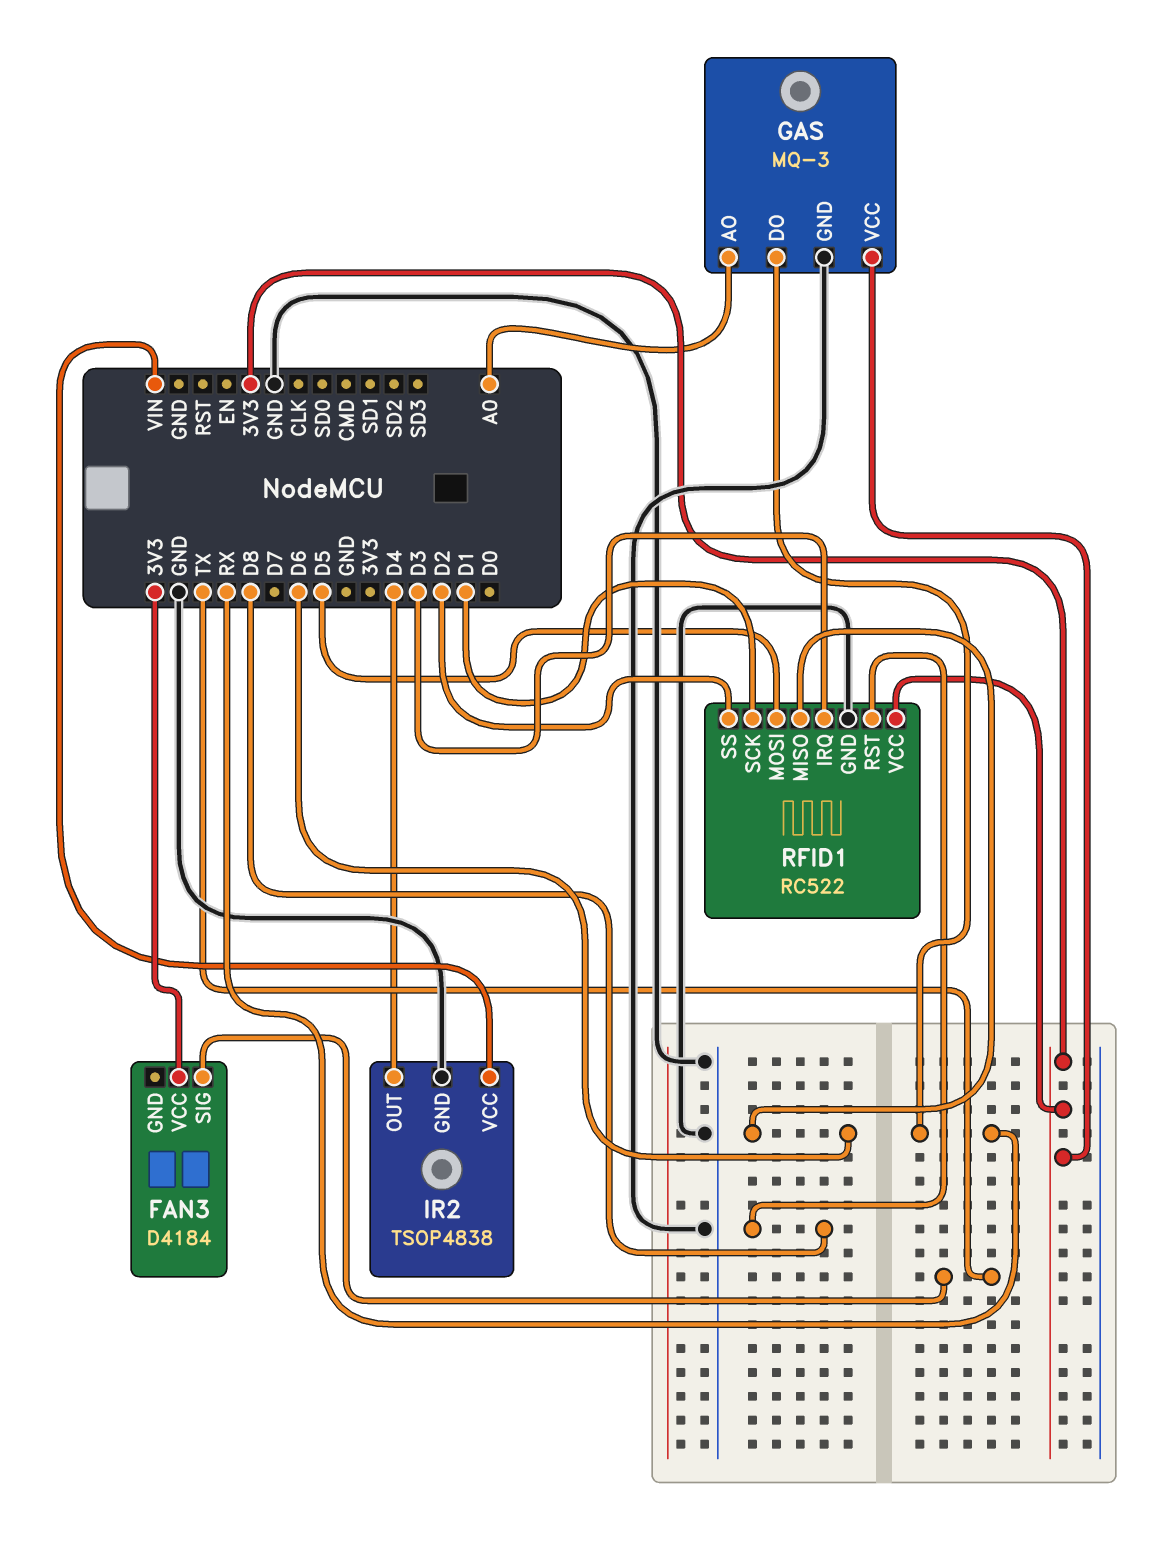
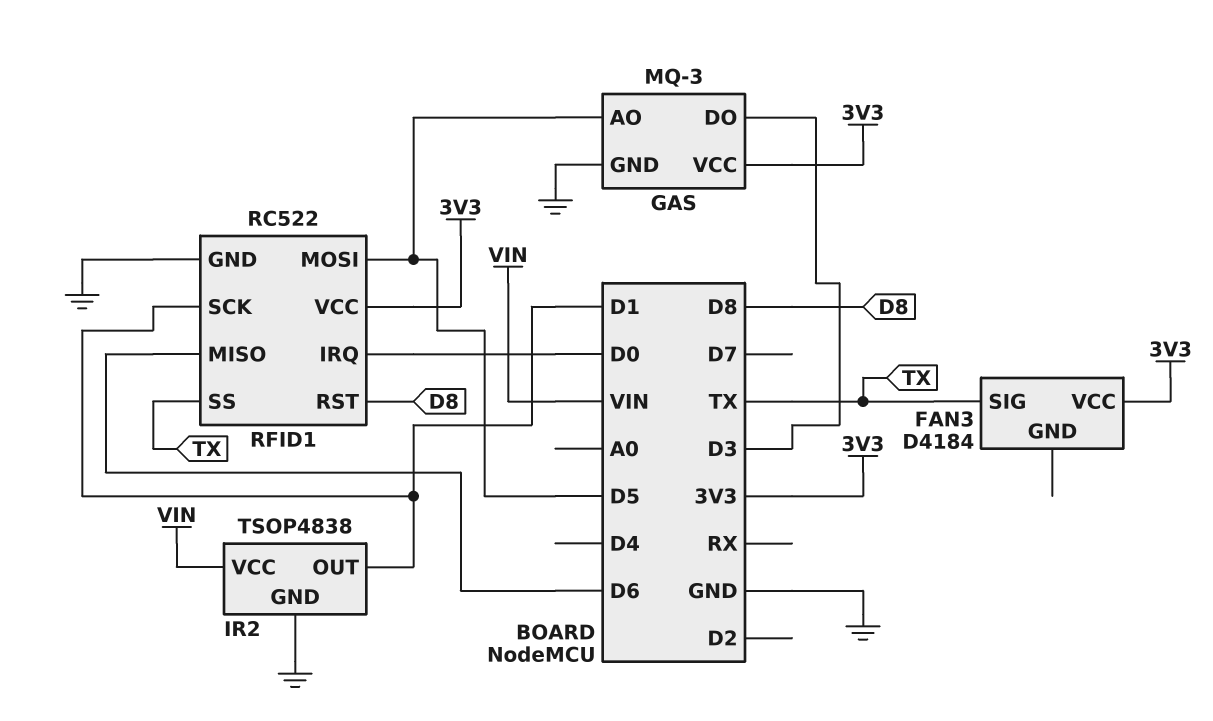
GAS pin AO: A0 -> D5
GAS pin DO: RX -> D3
IR2 pin OUT: D4 -> D1
RFID1 pin IRQ: D3 -> D0
RFID1 pin SS: D2 -> TX

